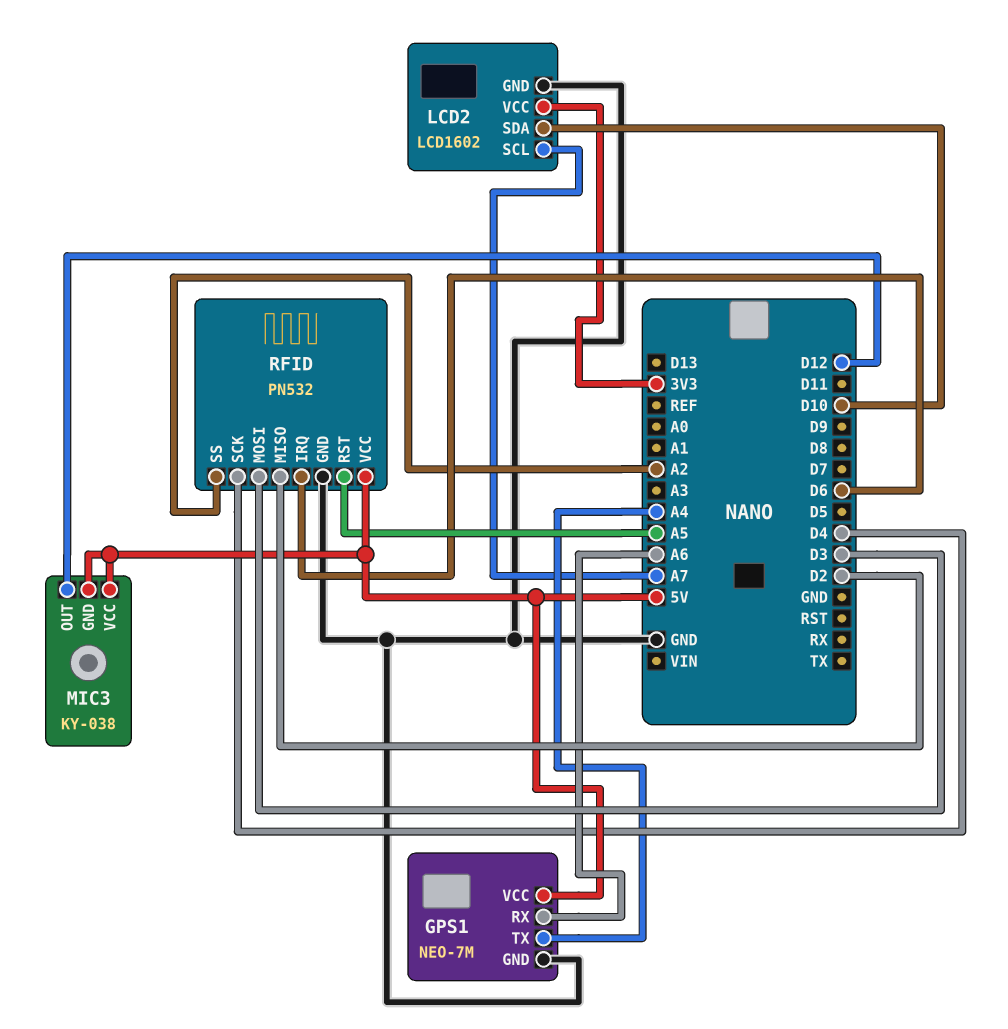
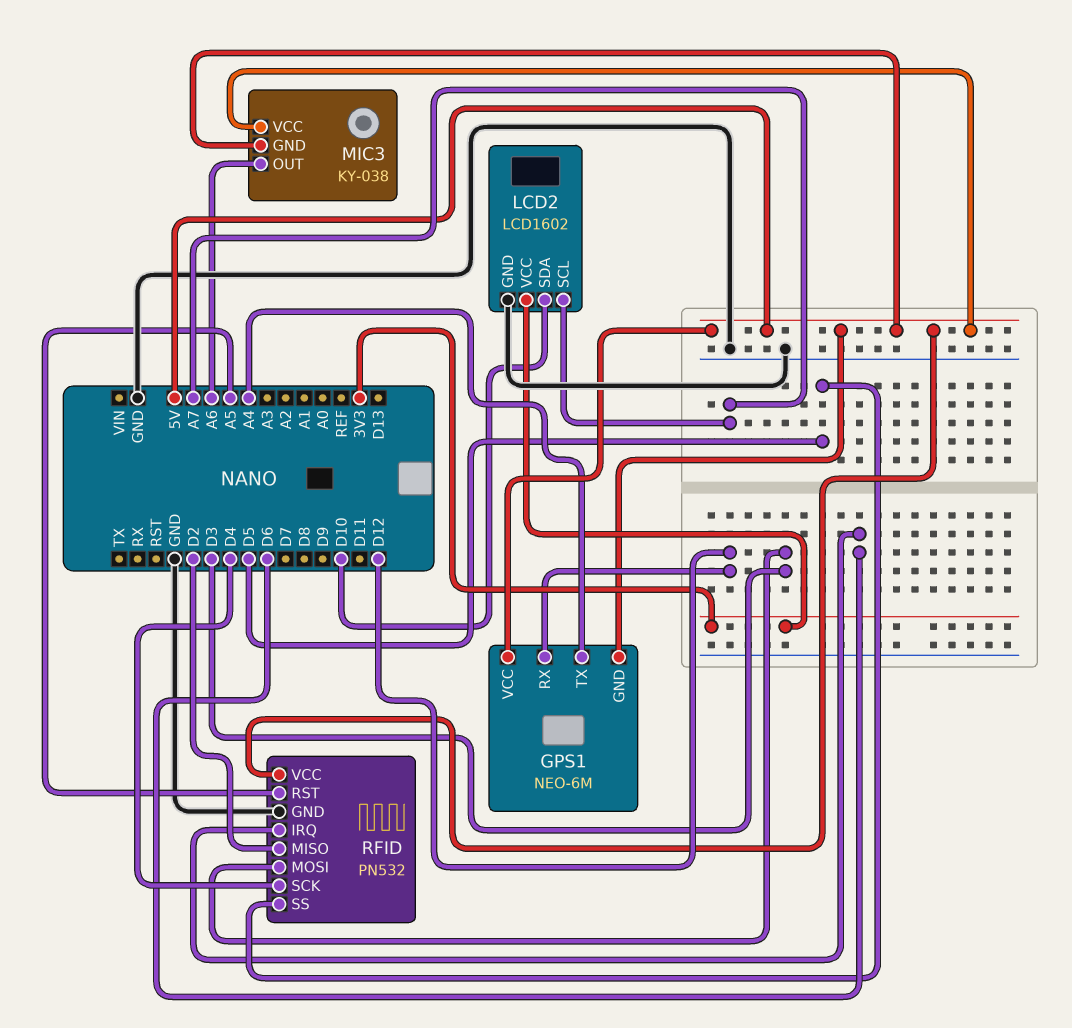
GPS1: NEO-7M -> NEO-6M
GPS1 pin GND: GND -> 5V
GPS1 pin RX: A6 -> D12
MIC3 pin OUT: D12 -> A6
RFID pin SS: A2 -> D5

